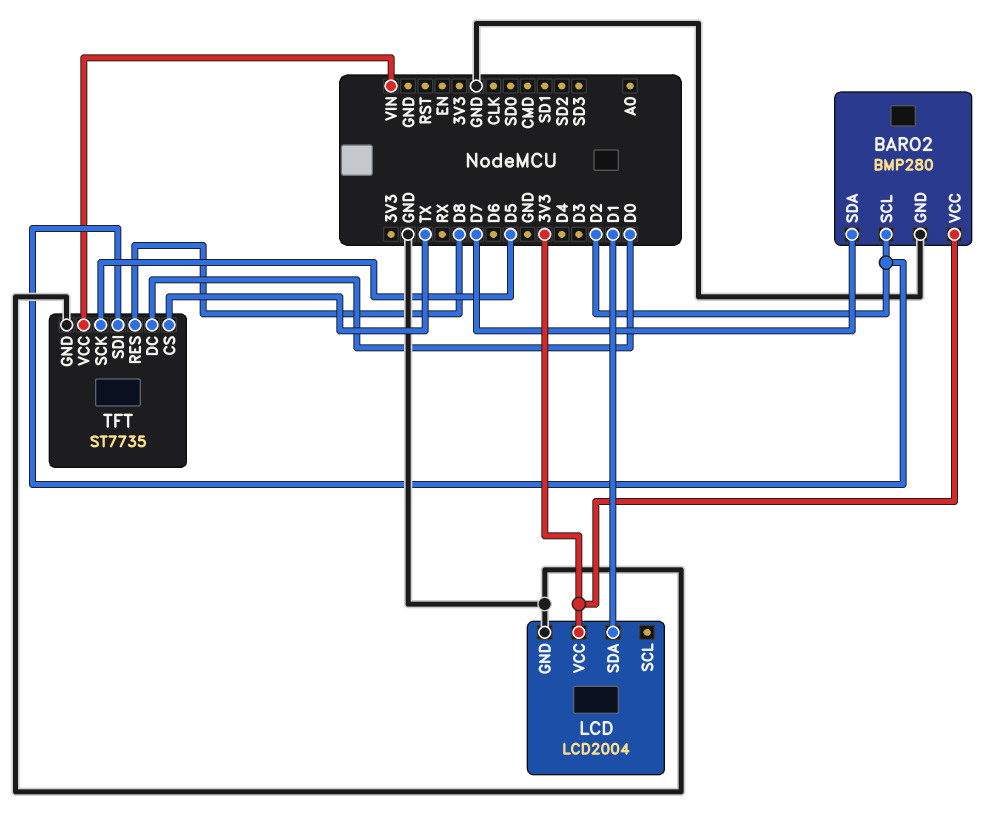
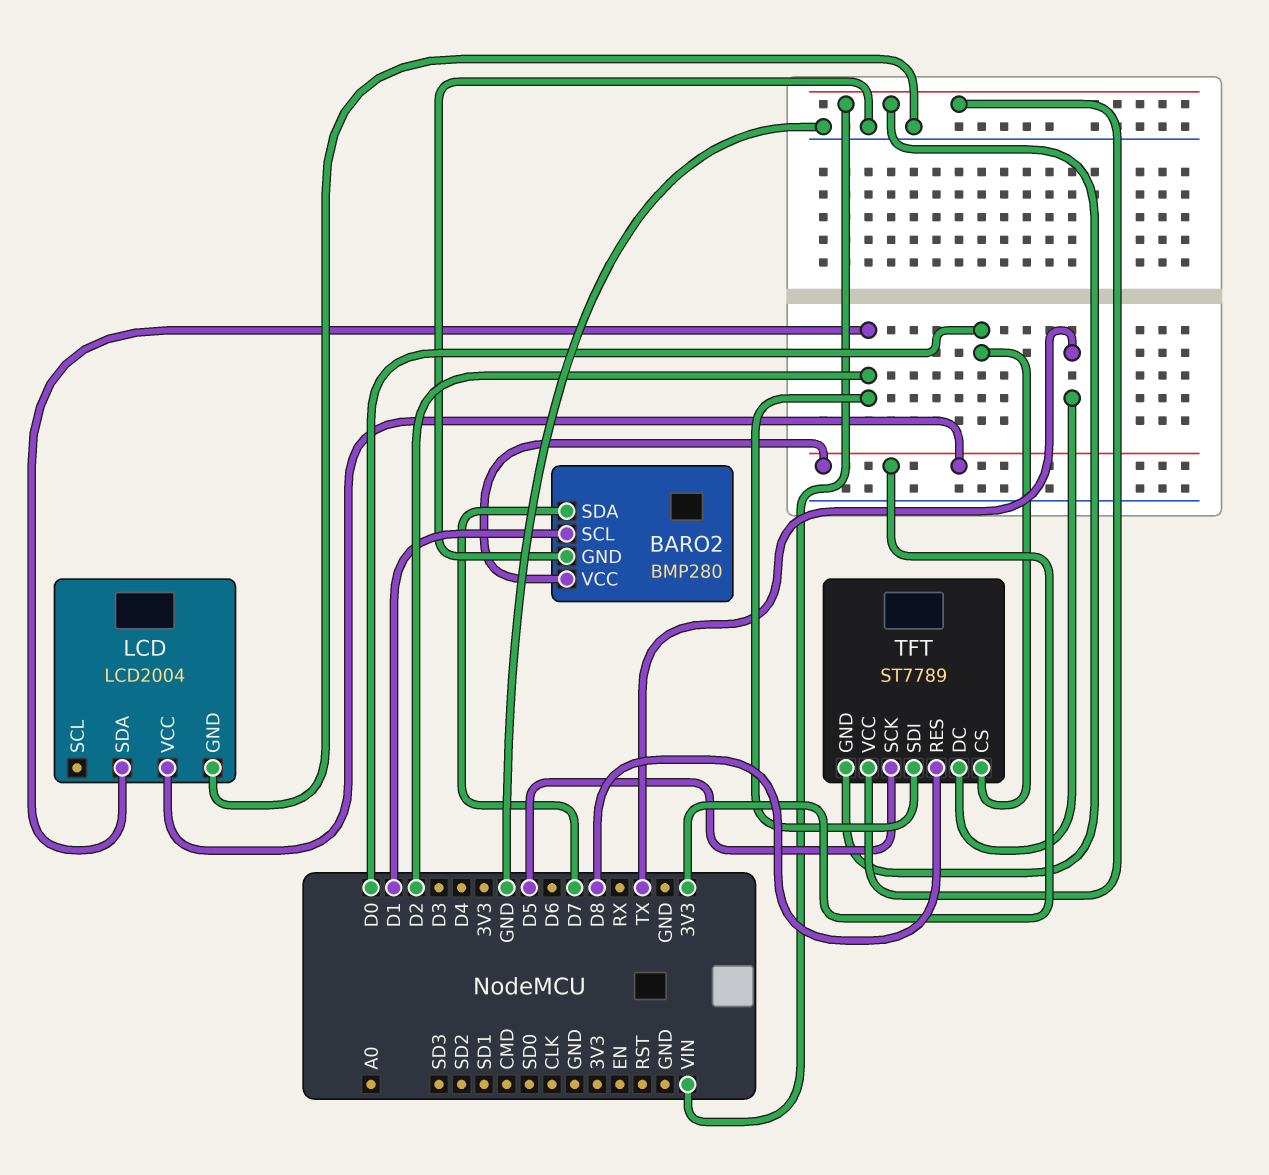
BARO2 pin SCL: D2 -> D1
LCD pin SDA: D1 -> D2
TFT: ST7735 -> ST7789
TFT pin CS: TX -> D0
TFT pin DC: D0 -> TX
TFT pin GND: GND -> VIN

